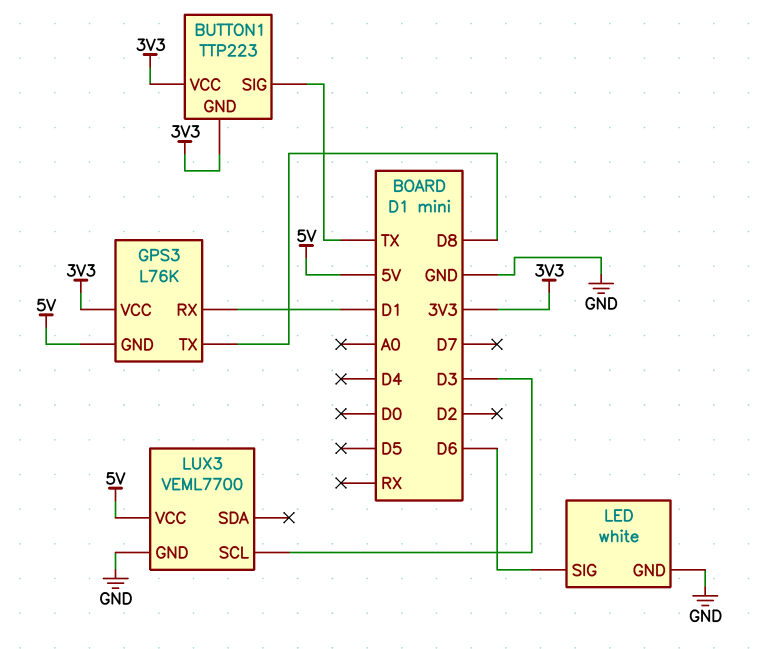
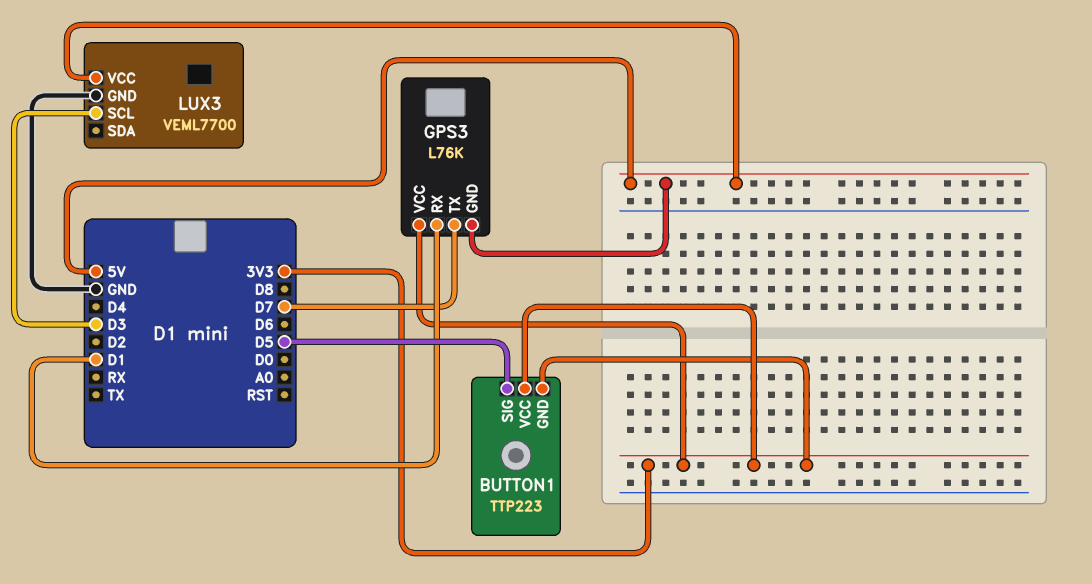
BUTTON1 pin SIG: TX -> D5
GPS3 pin TX: D8 -> D7
LED: white -> none
LED pin GND: GND -> none
LED pin SIG: D6 -> none

